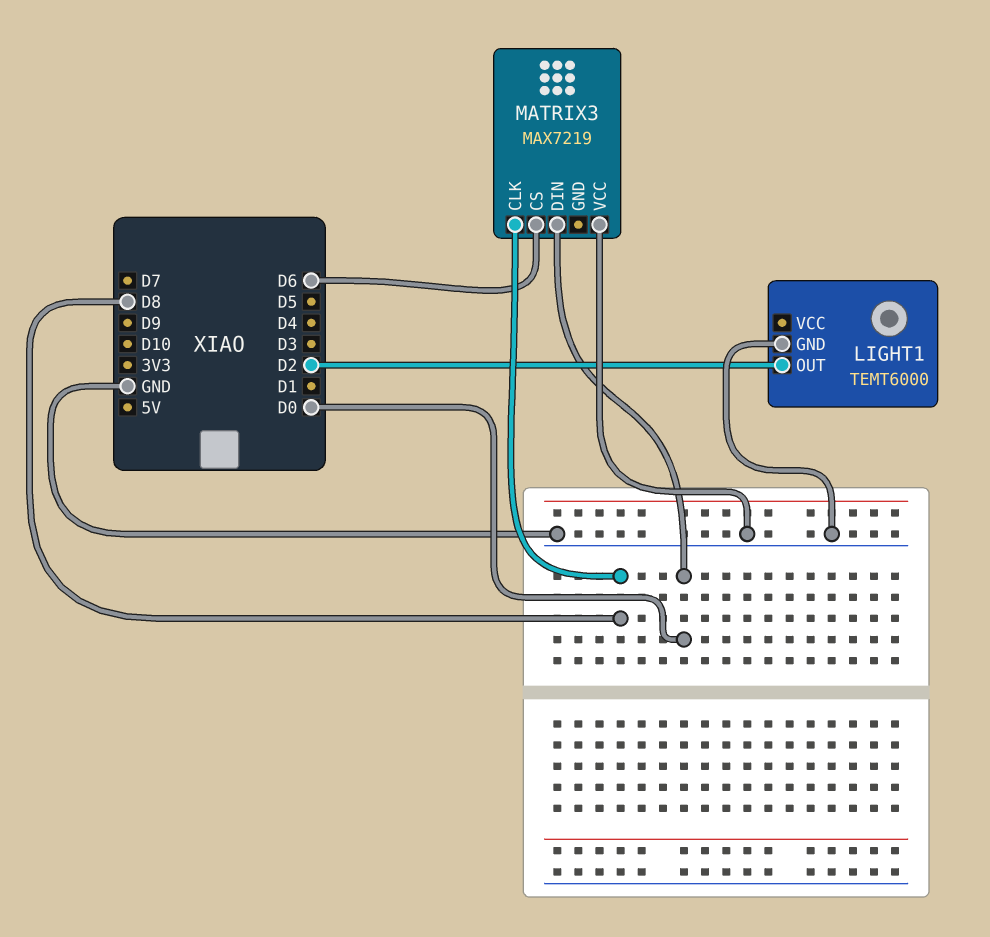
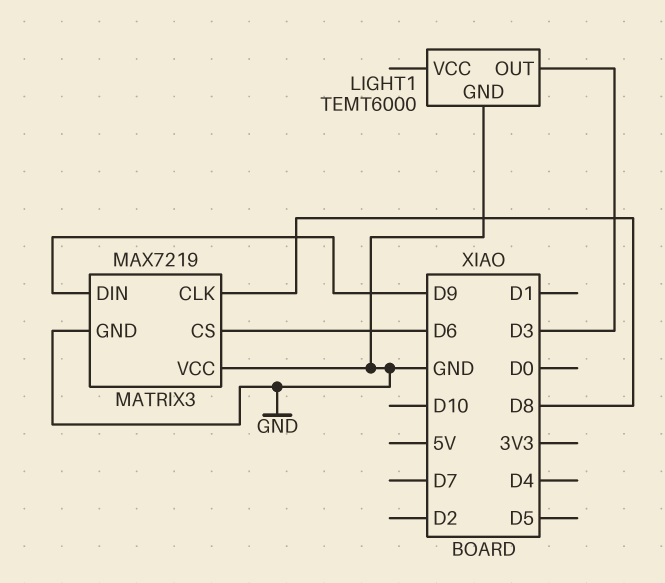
LIGHT1 pin OUT: D2 -> D3
MATRIX3 pin DIN: D0 -> D9
MATRIX3 pin GND: none -> GND

